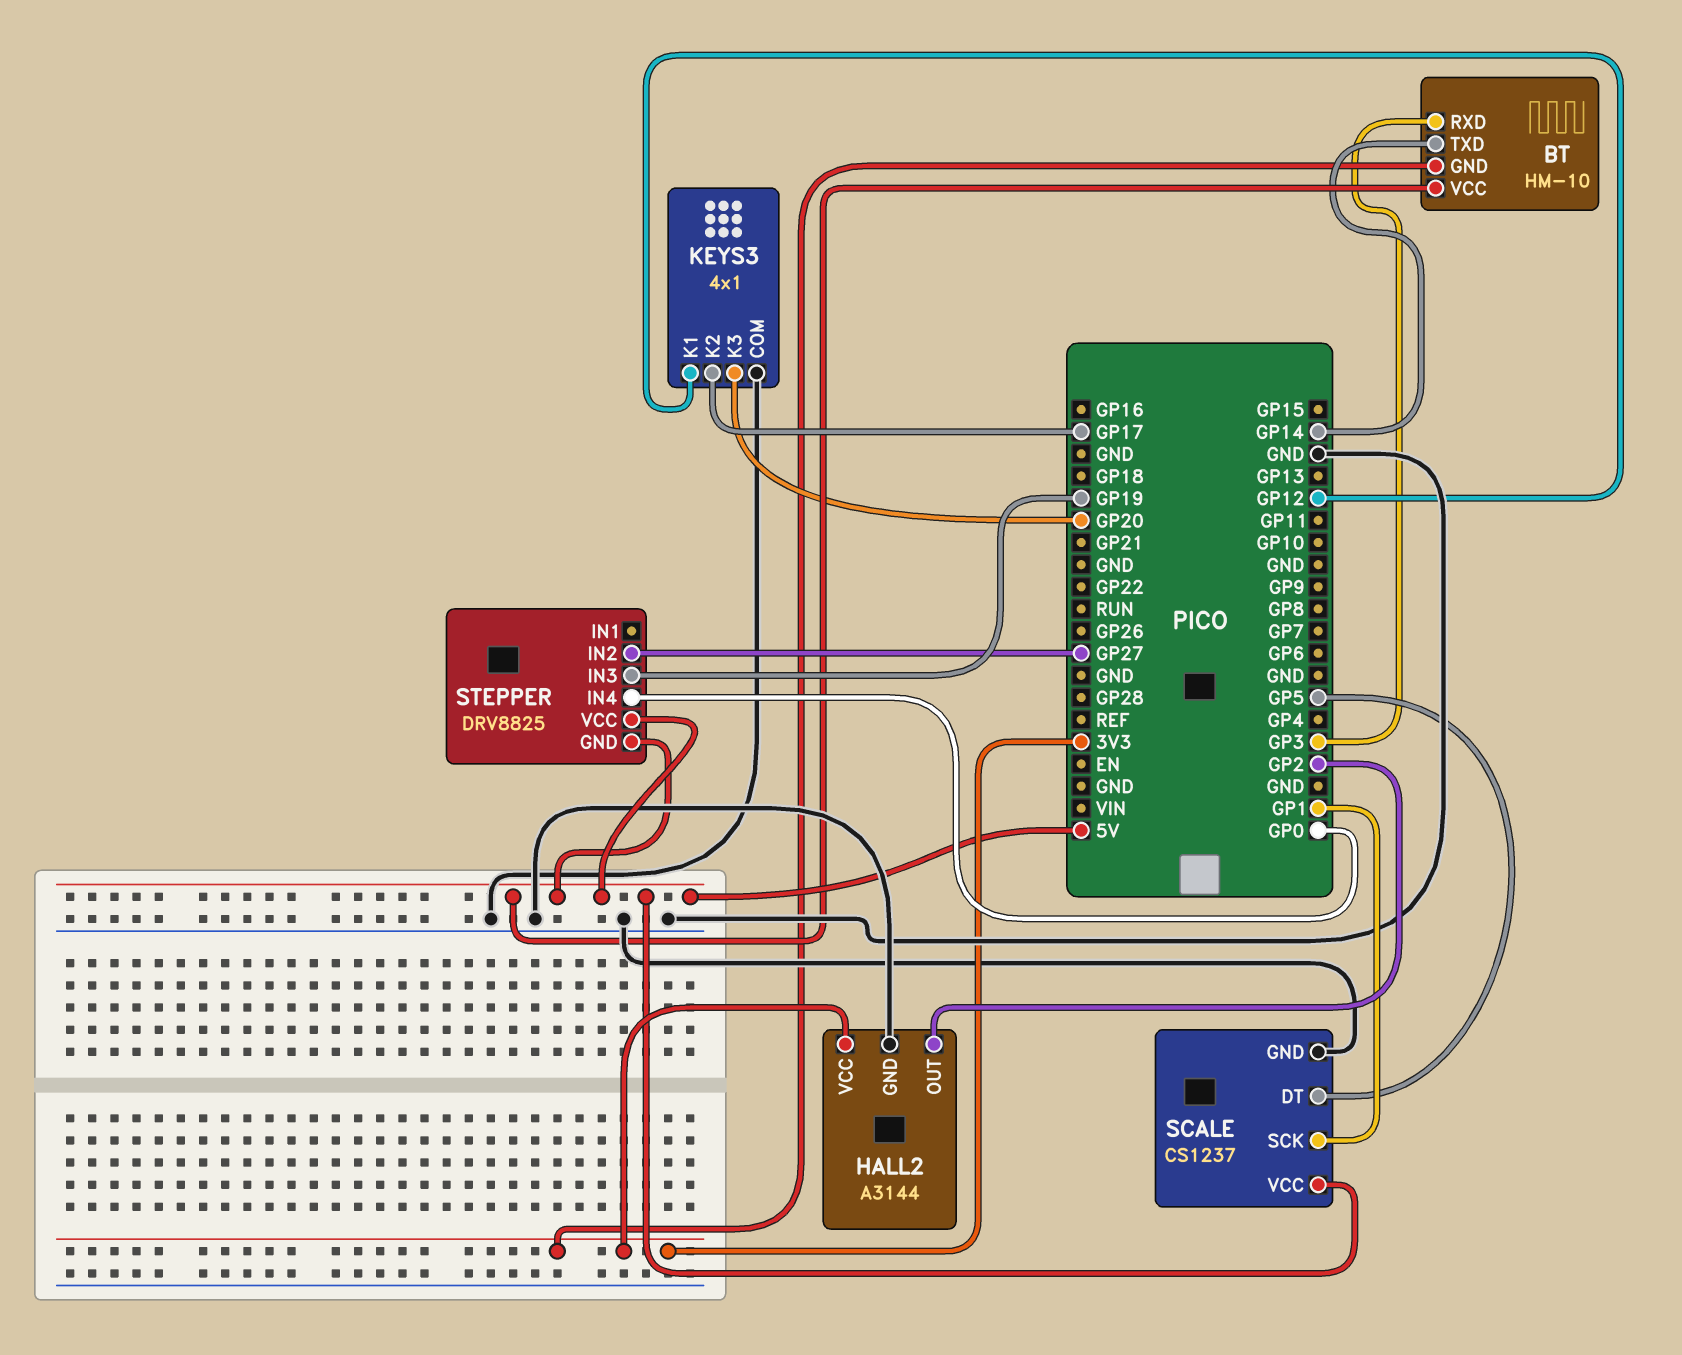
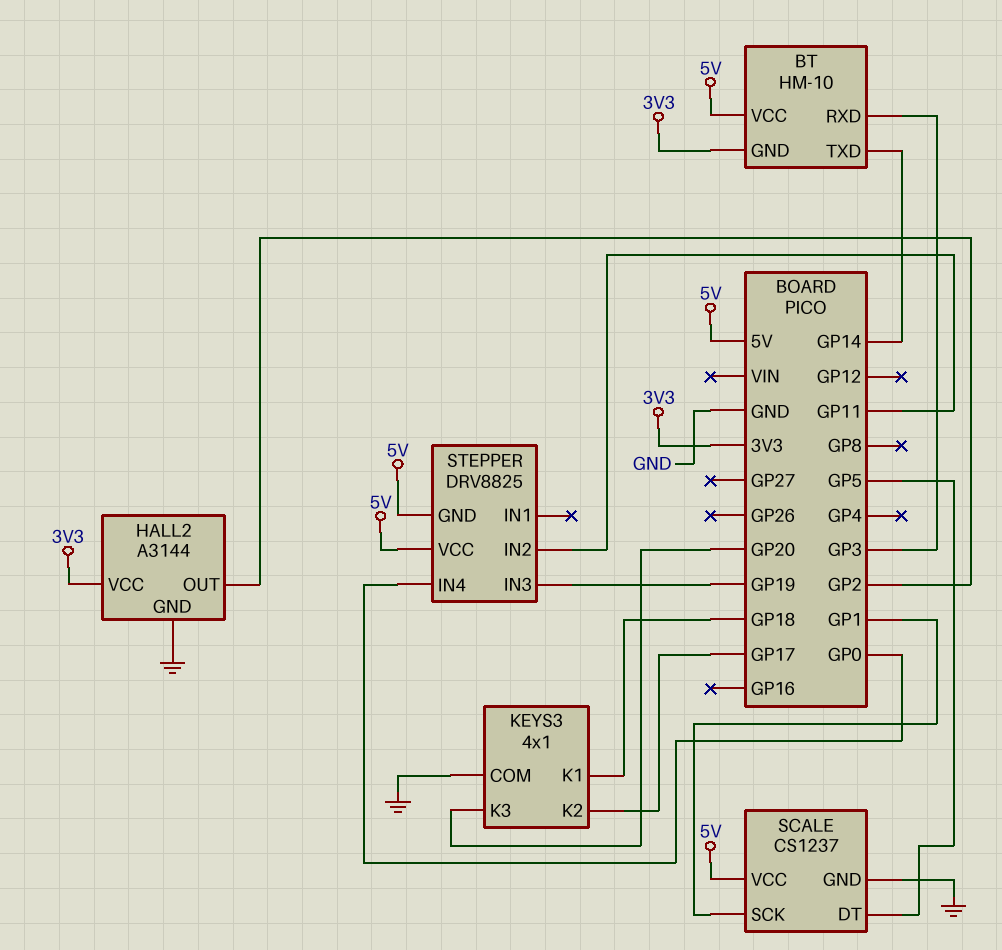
KEYS3 pin K1: GP12 -> GP18
STEPPER pin IN2: GP27 -> GP11

